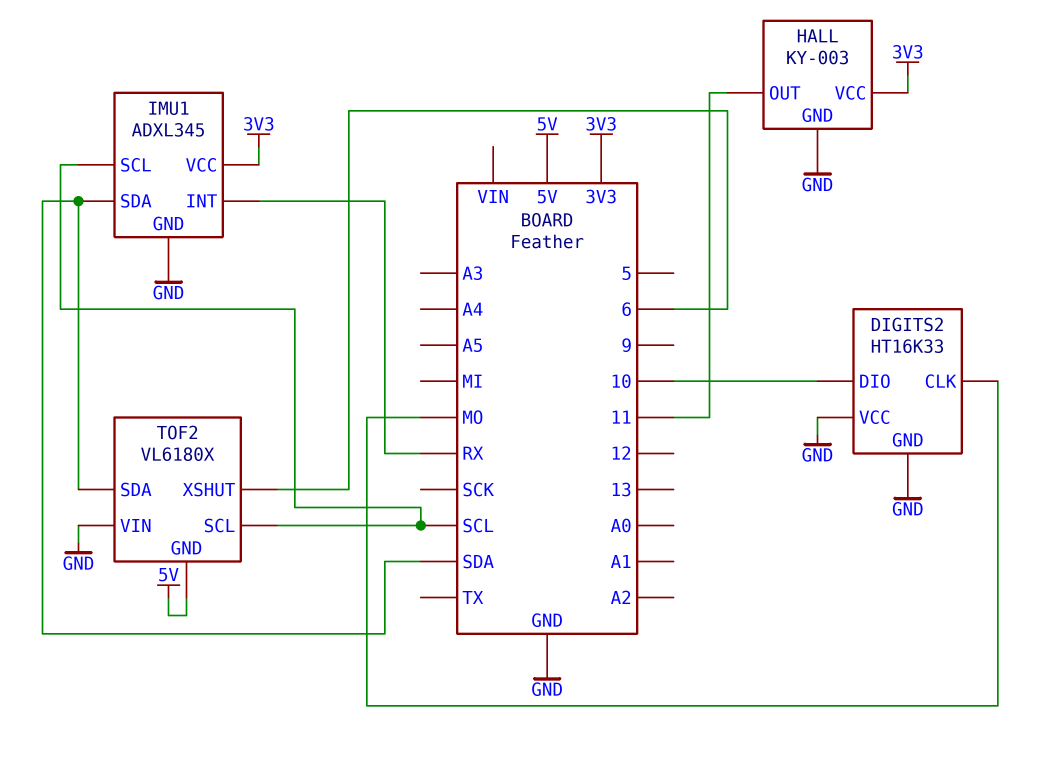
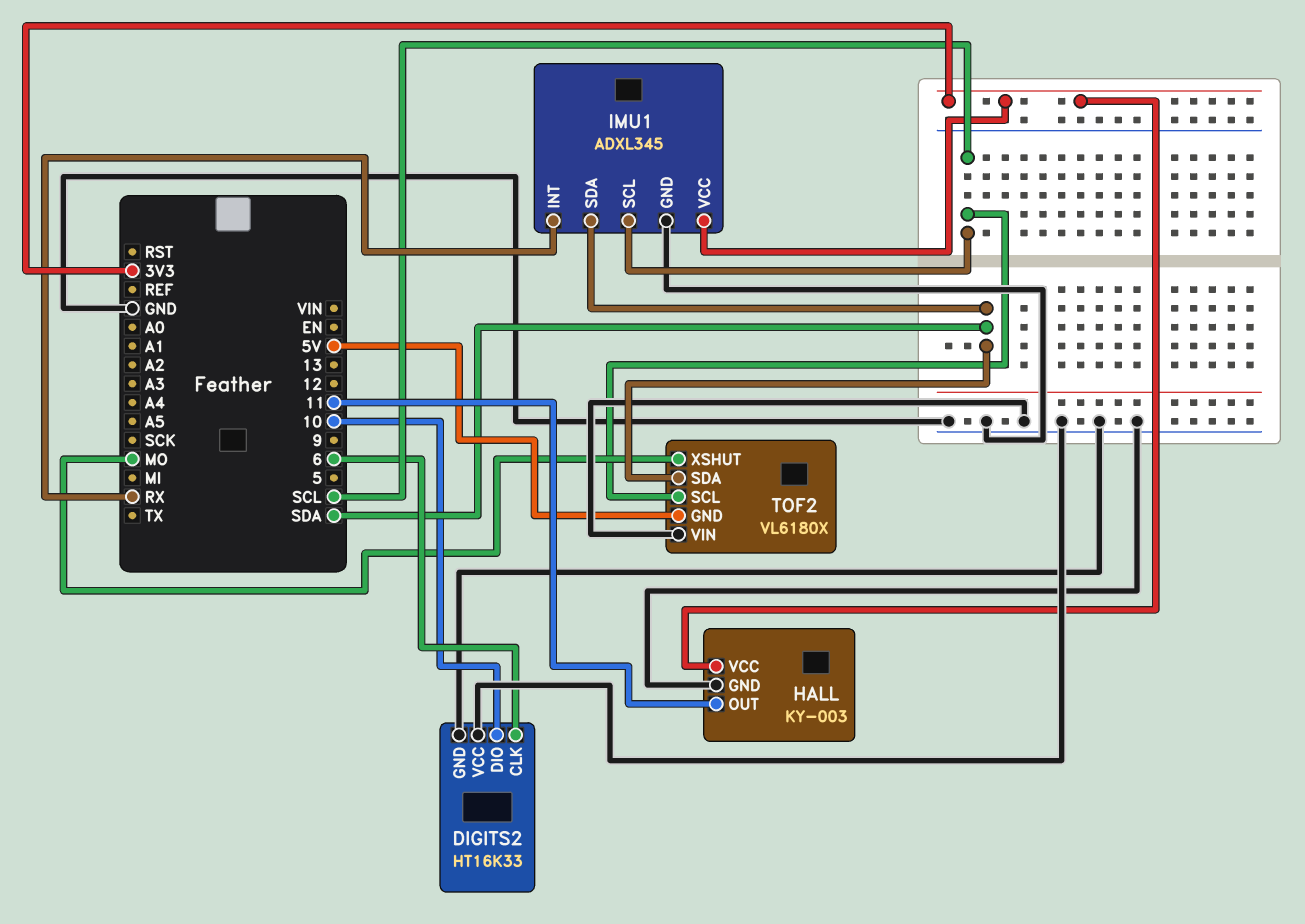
DIGITS2 pin CLK: MO -> 6
TOF2 pin XSHUT: 6 -> MO

